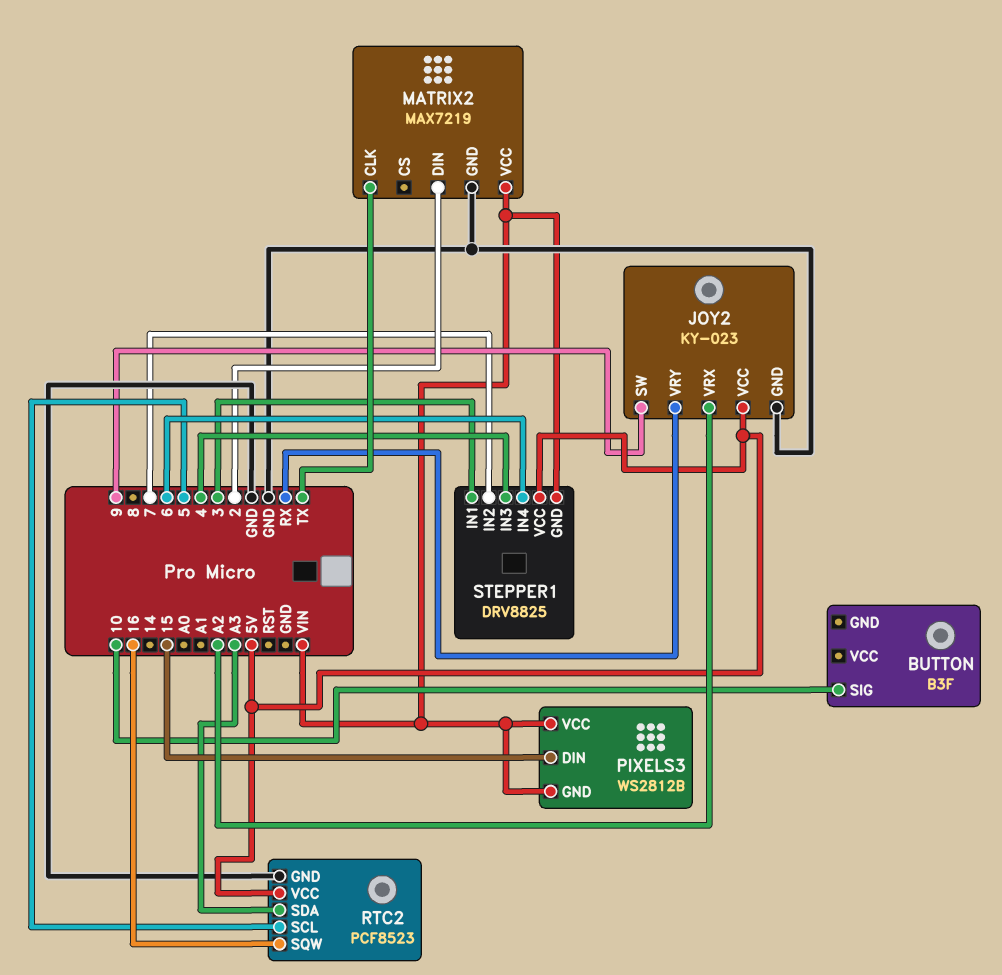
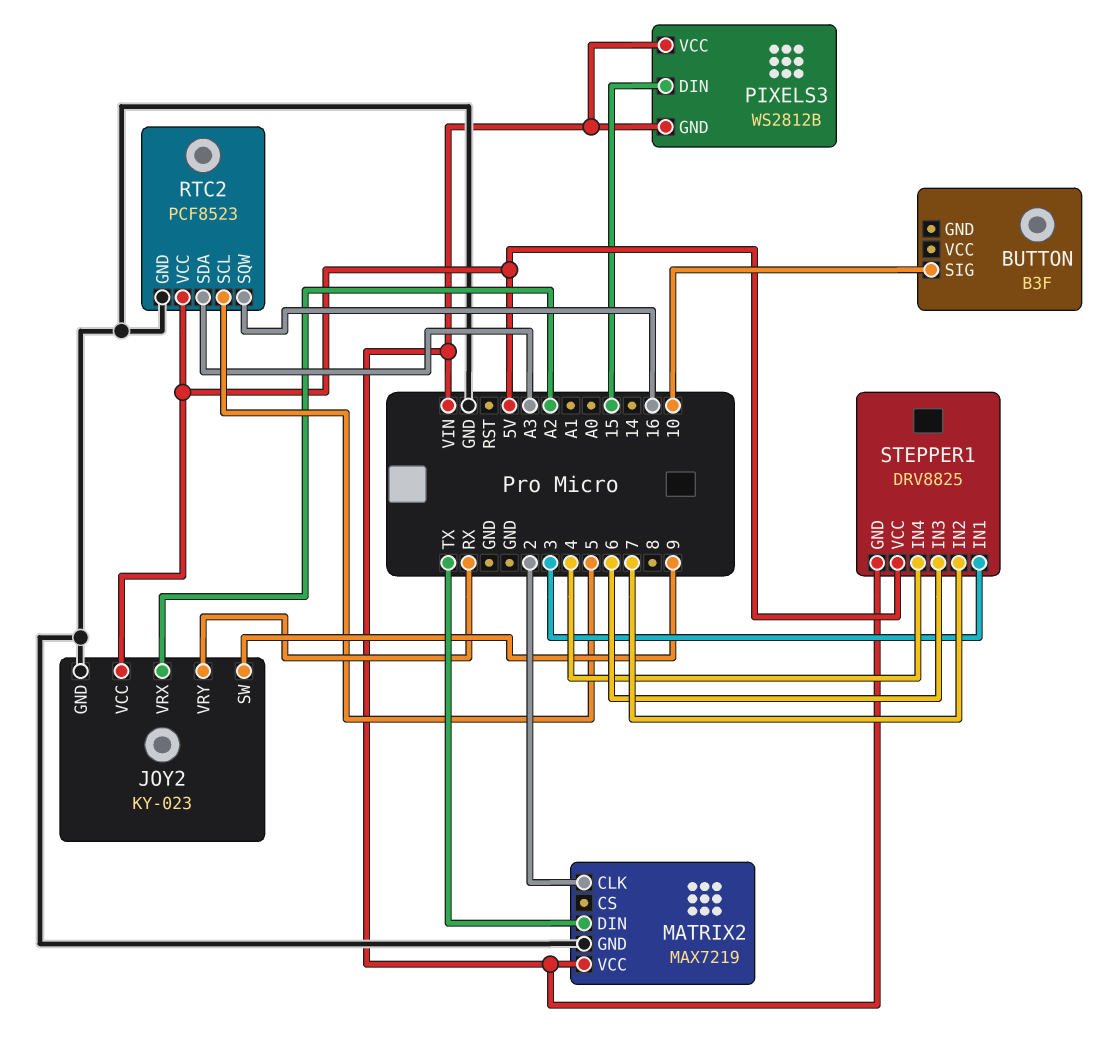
MATRIX2 pin CLK: TX -> 2
MATRIX2 pin DIN: 2 -> TX
STEPPER1 pin IN3: 4 -> 6
STEPPER1 pin IN4: 6 -> 4

